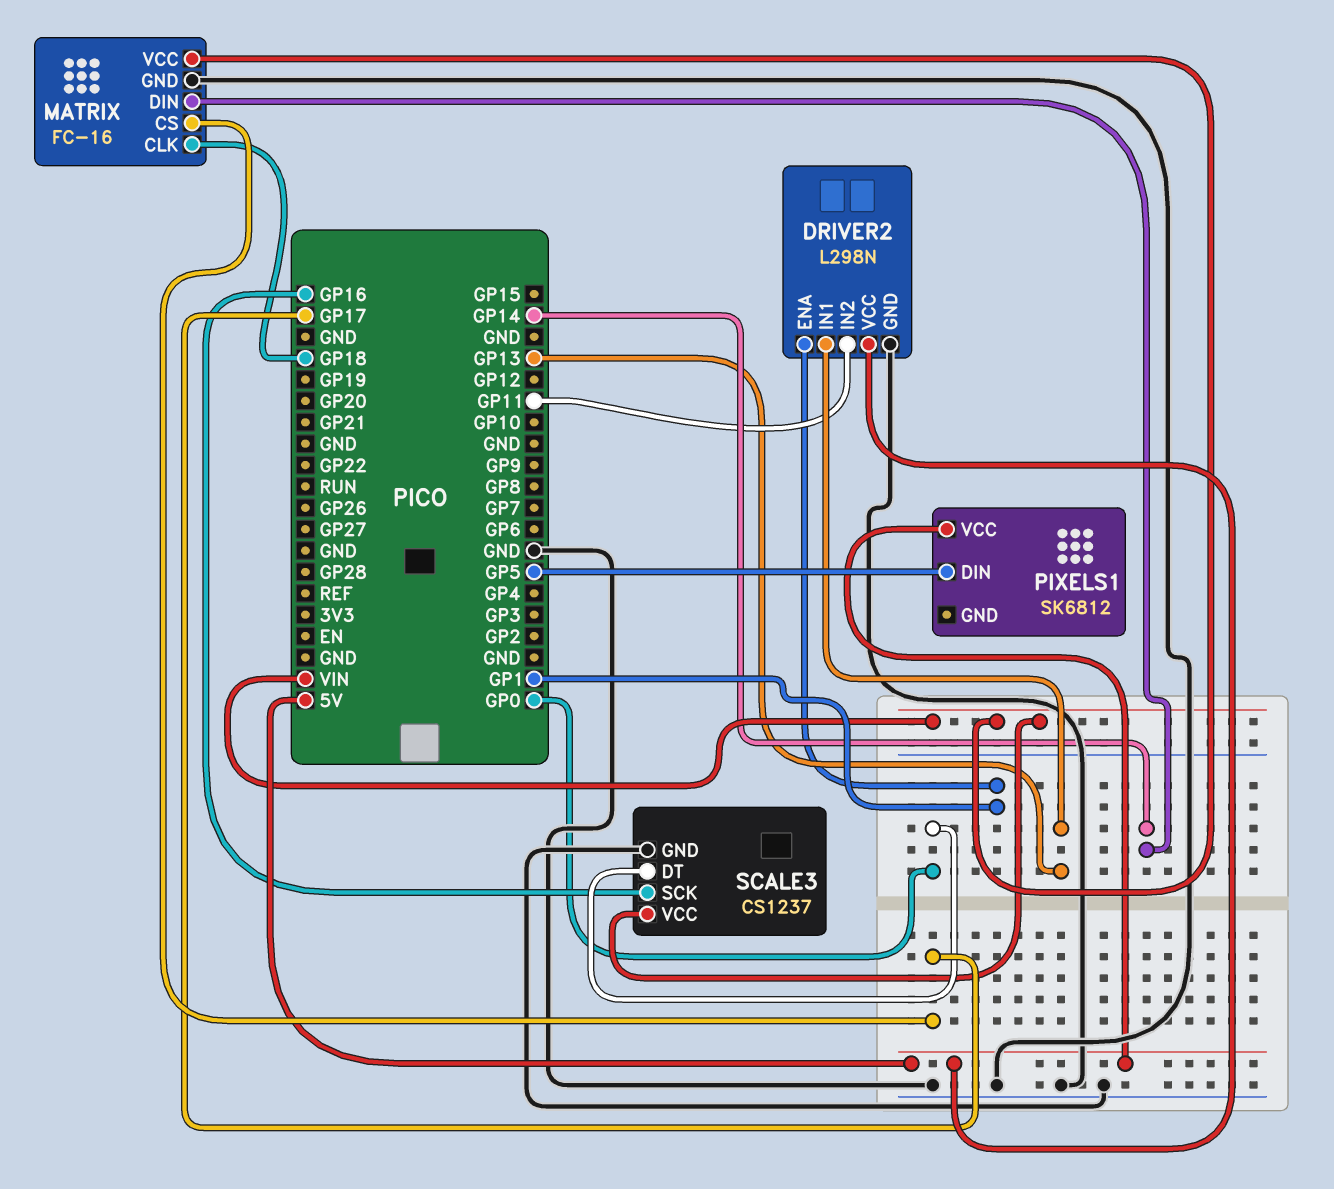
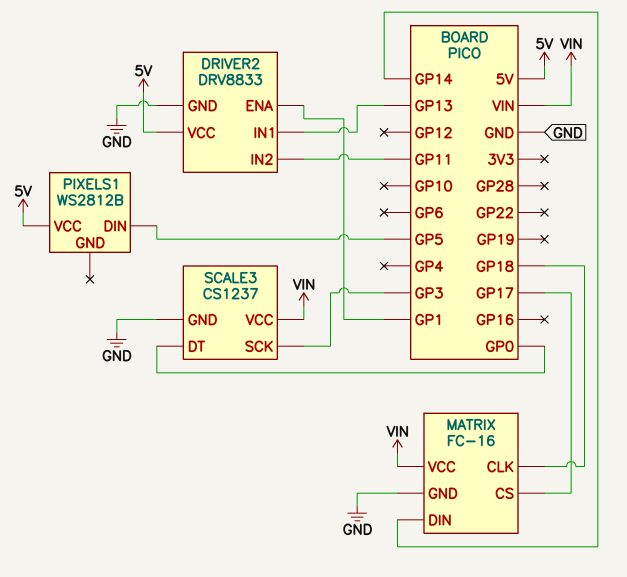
DRIVER2: L298N -> DRV8833
PIXELS1: SK6812 -> WS2812B
SCALE3 pin SCK: GP16 -> GP3

